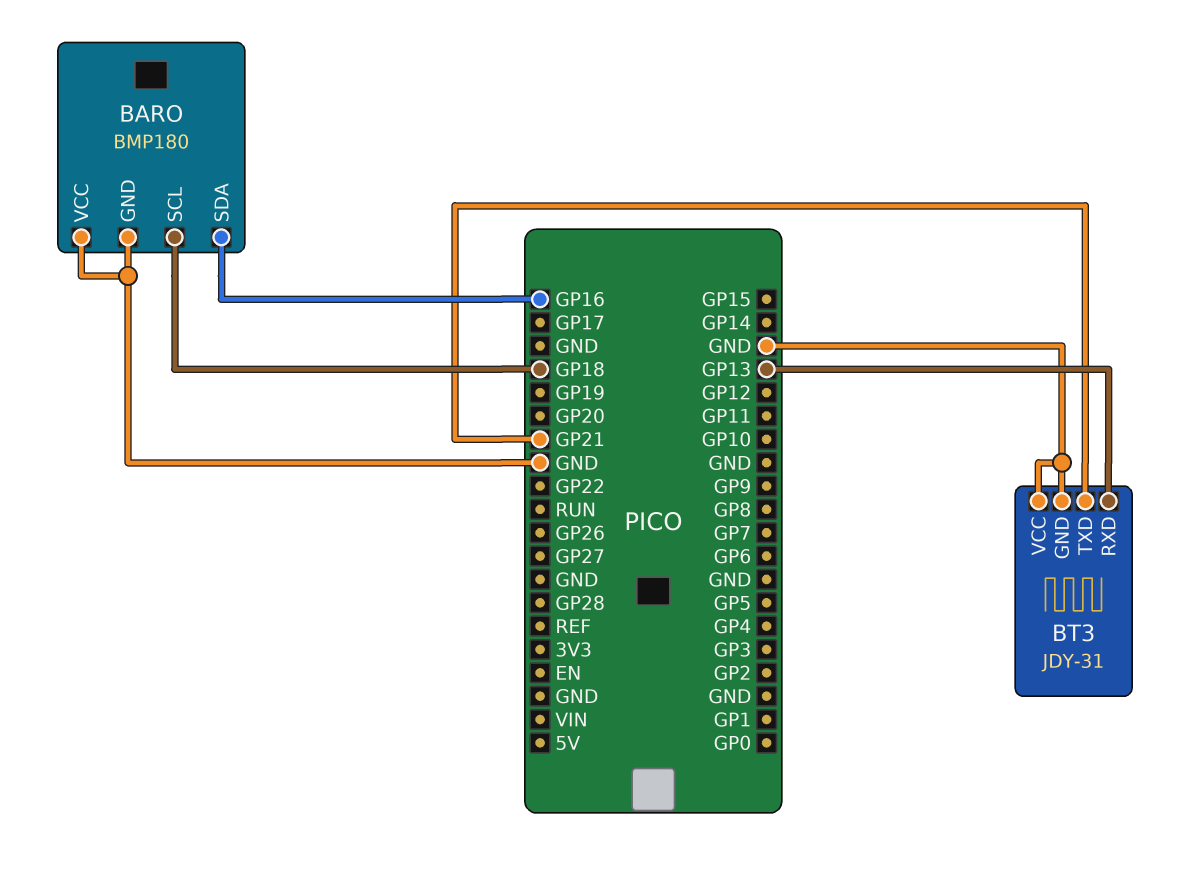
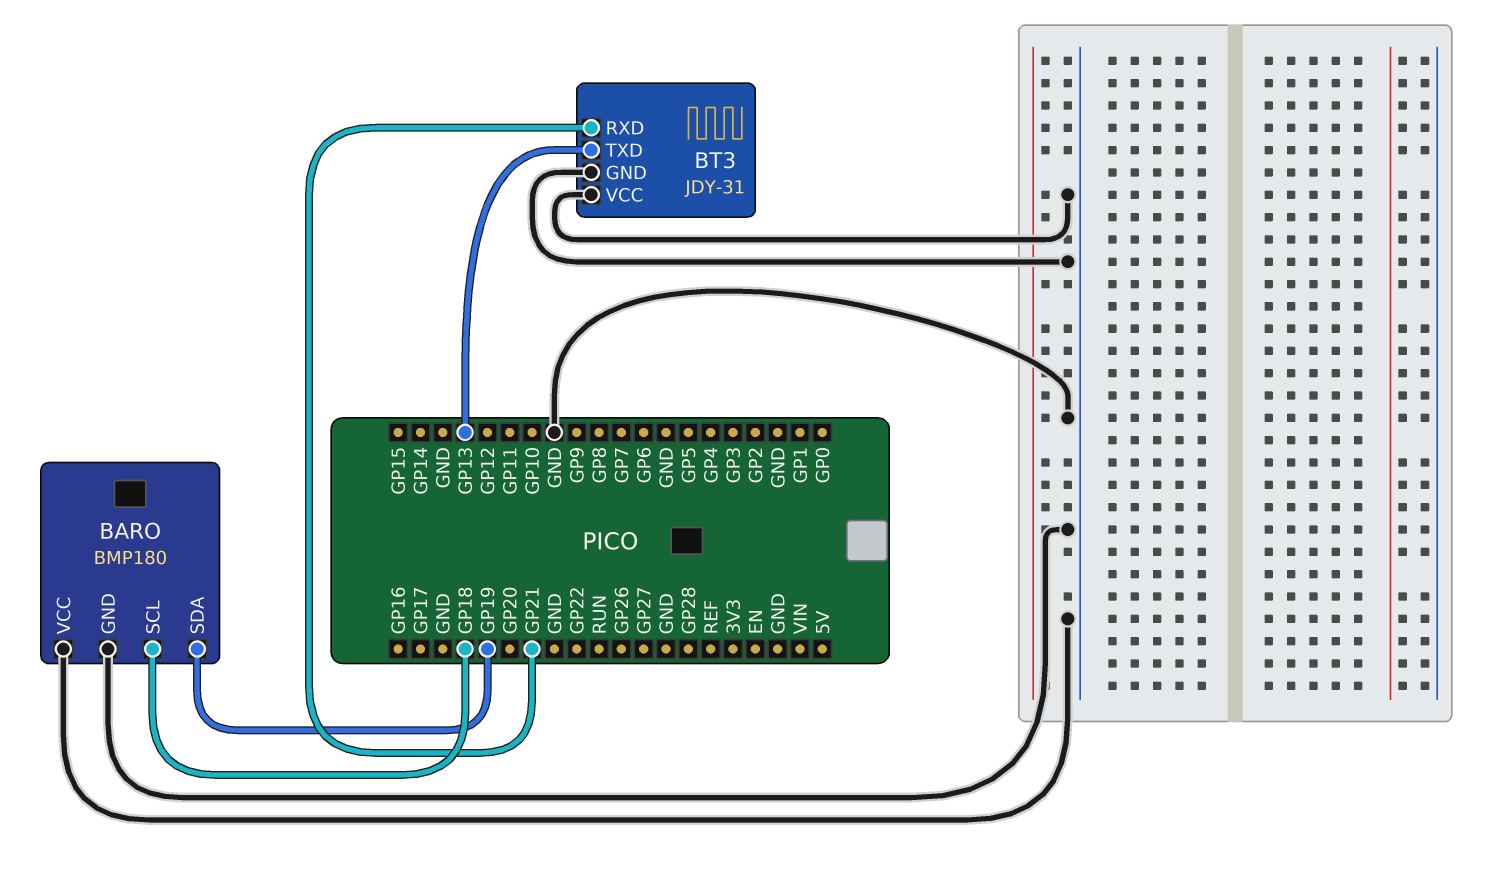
BARO pin SDA: GP16 -> GP19
BT3 pin RXD: GP13 -> GP21
BT3 pin TXD: GP21 -> GP13

